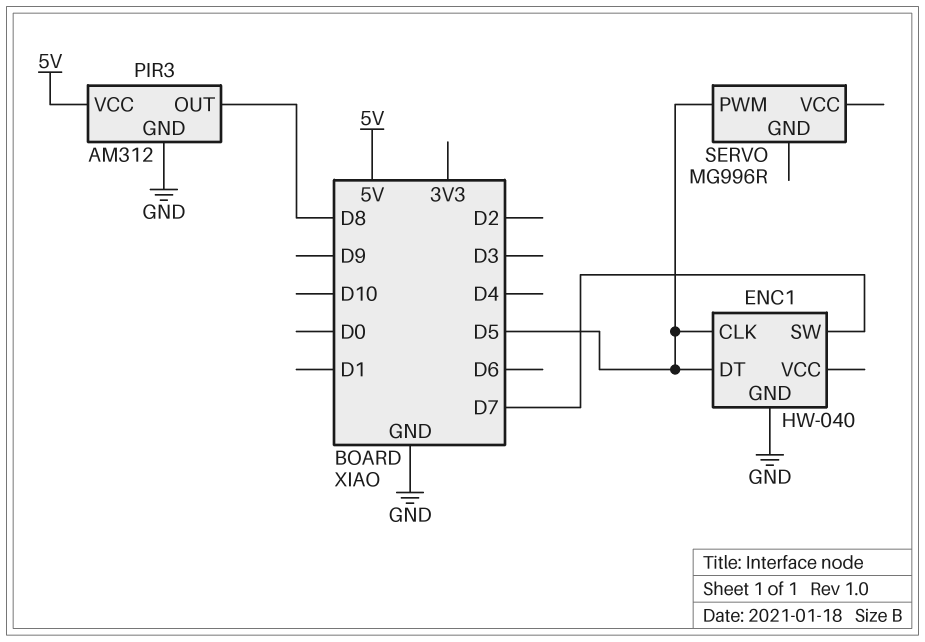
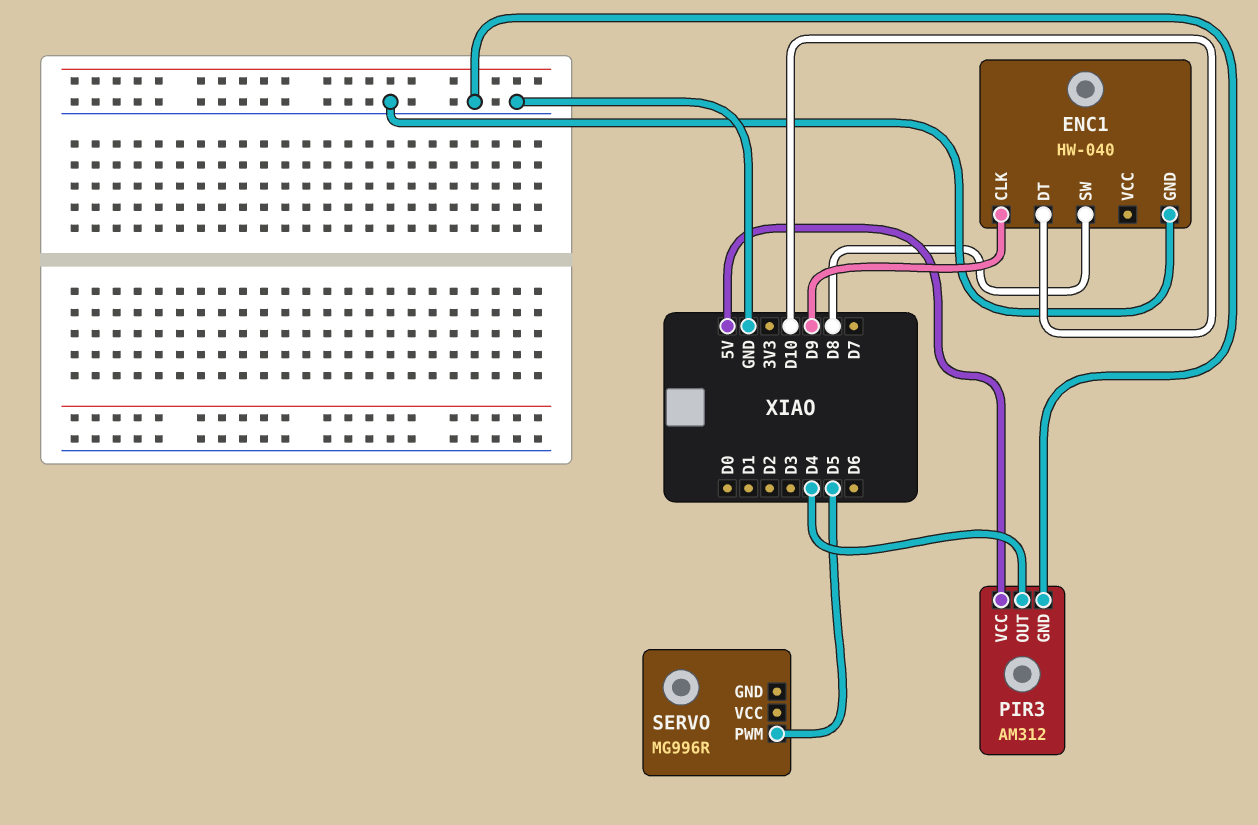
ENC1 pin CLK: D5 -> D9
ENC1 pin DT: D5 -> D10
ENC1 pin SW: D7 -> D8
PIR3 pin OUT: D8 -> D4

